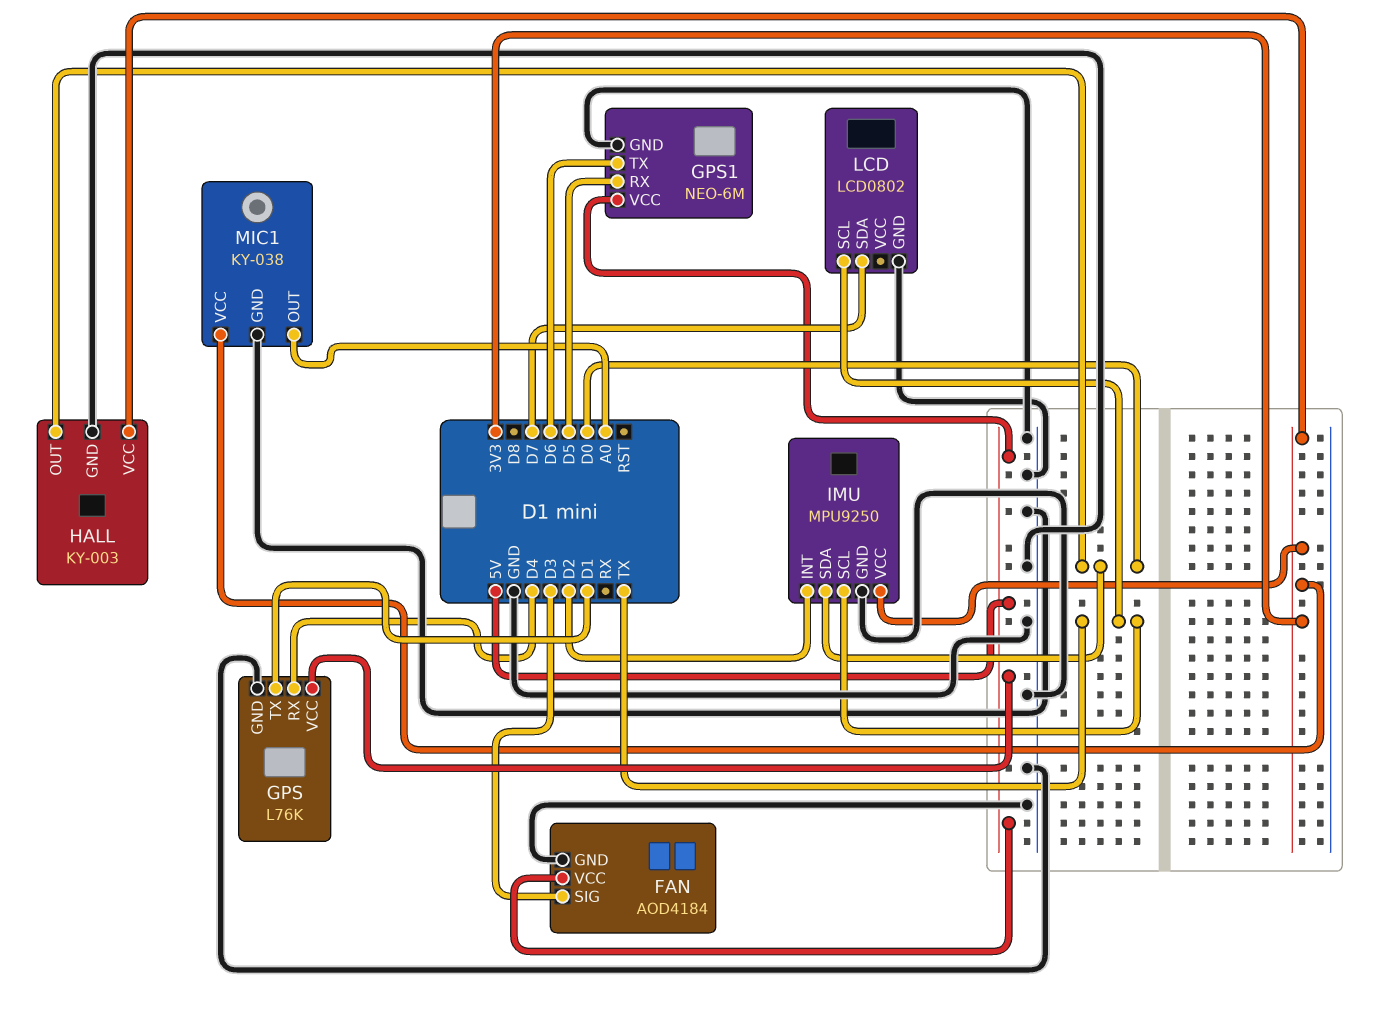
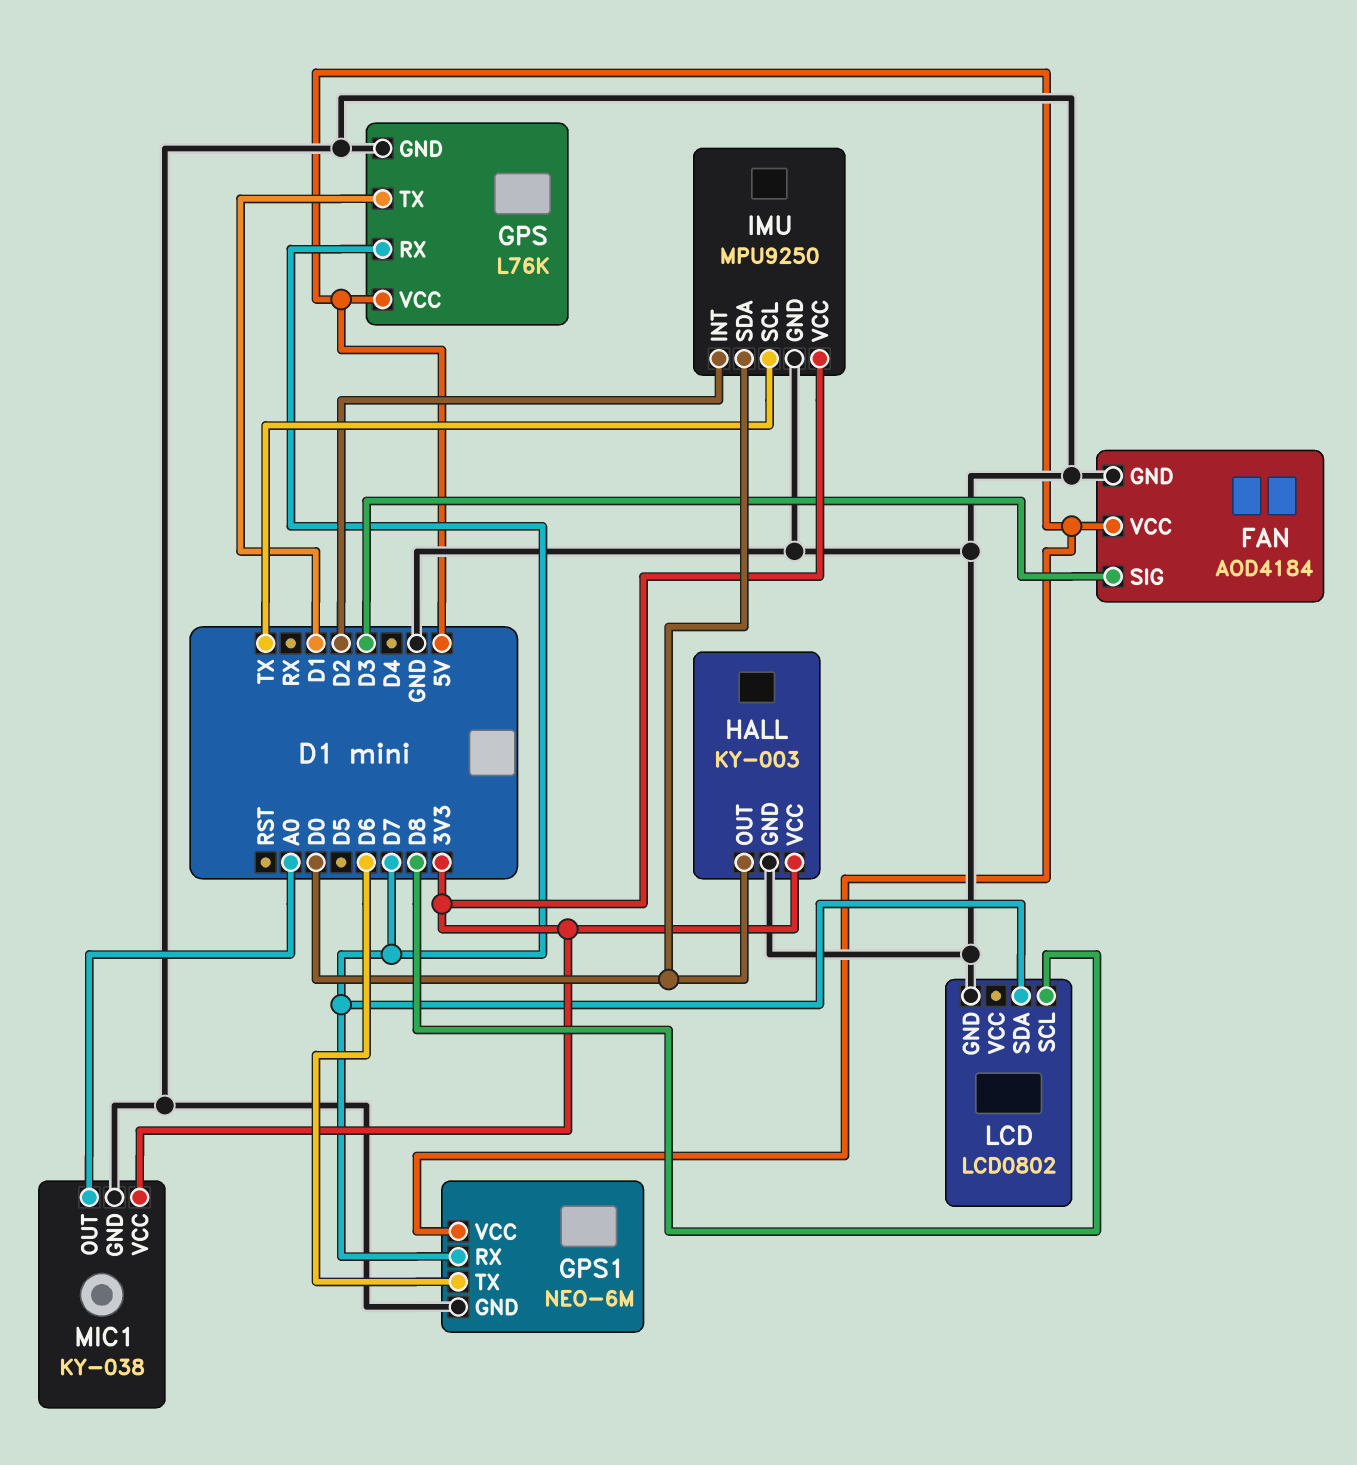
GPS pin RX: D4 -> D7
GPS1 pin RX: D5 -> D7
LCD pin SCL: TX -> D8

